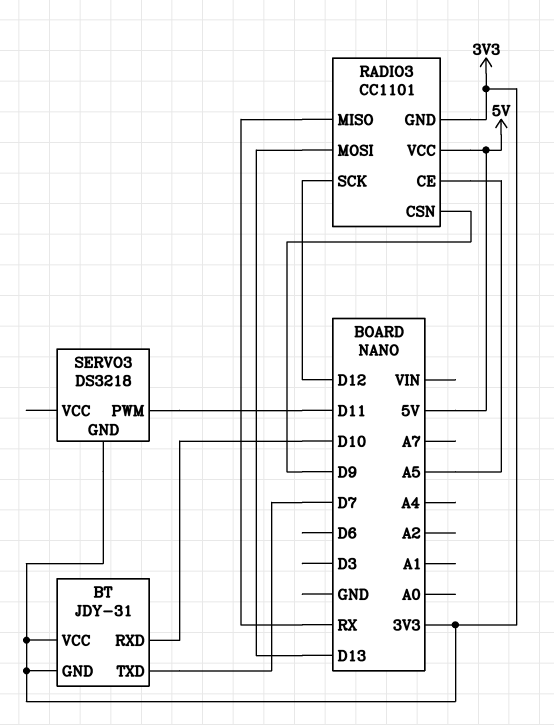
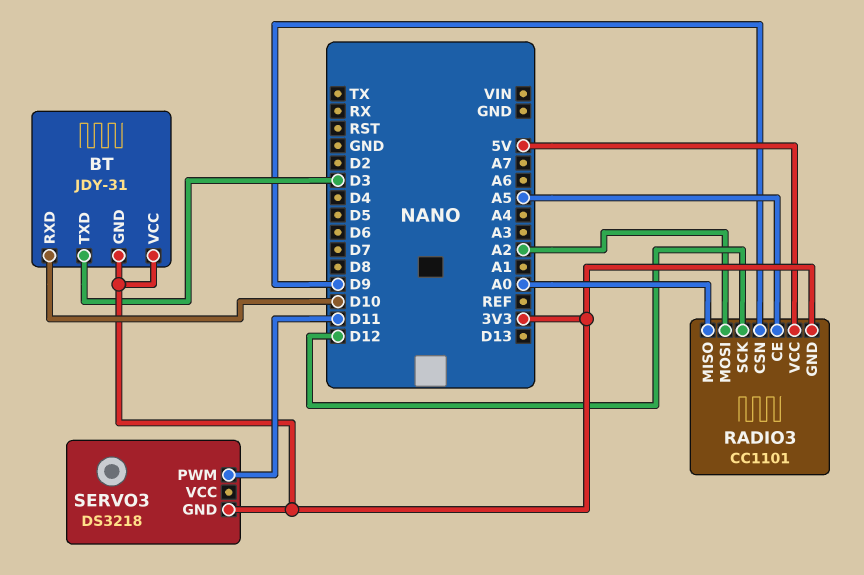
BT pin TXD: D7 -> D3
RADIO3 pin MISO: RX -> A0
RADIO3 pin MOSI: D13 -> A2

